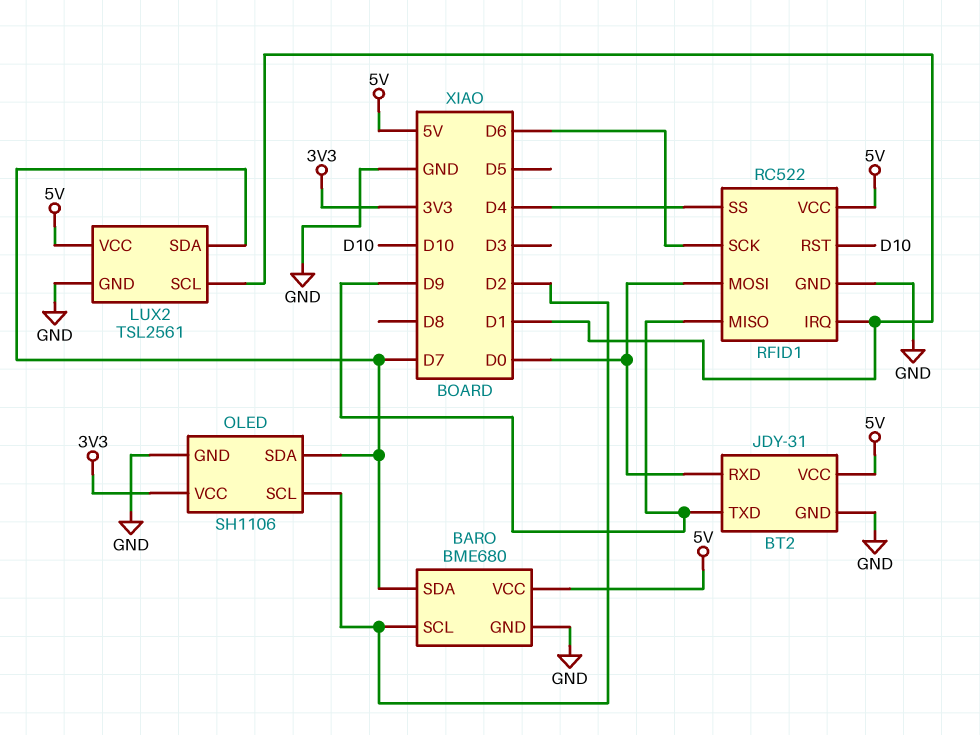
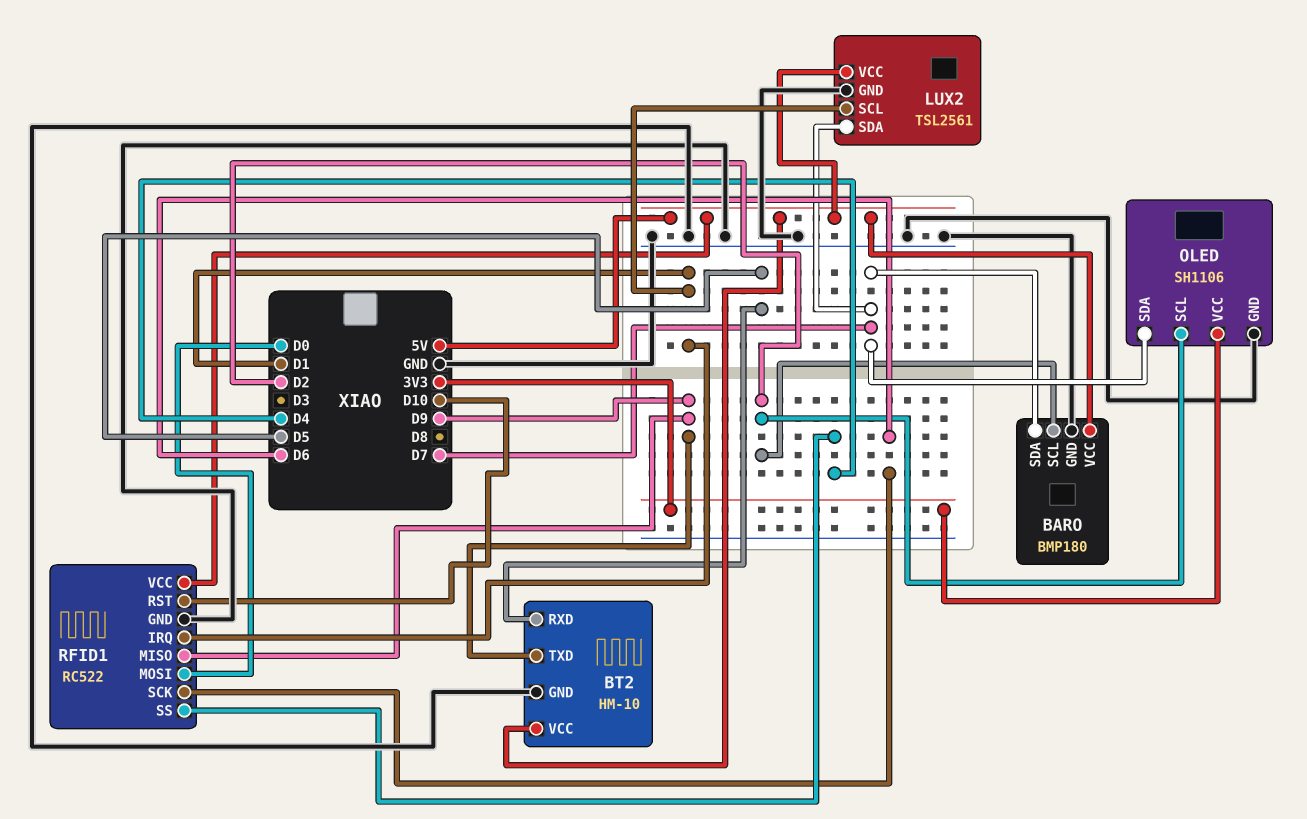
BARO: BME680 -> BMP180
BT2: JDY-31 -> HM-10
BT2 pin RXD: D0 -> D5

